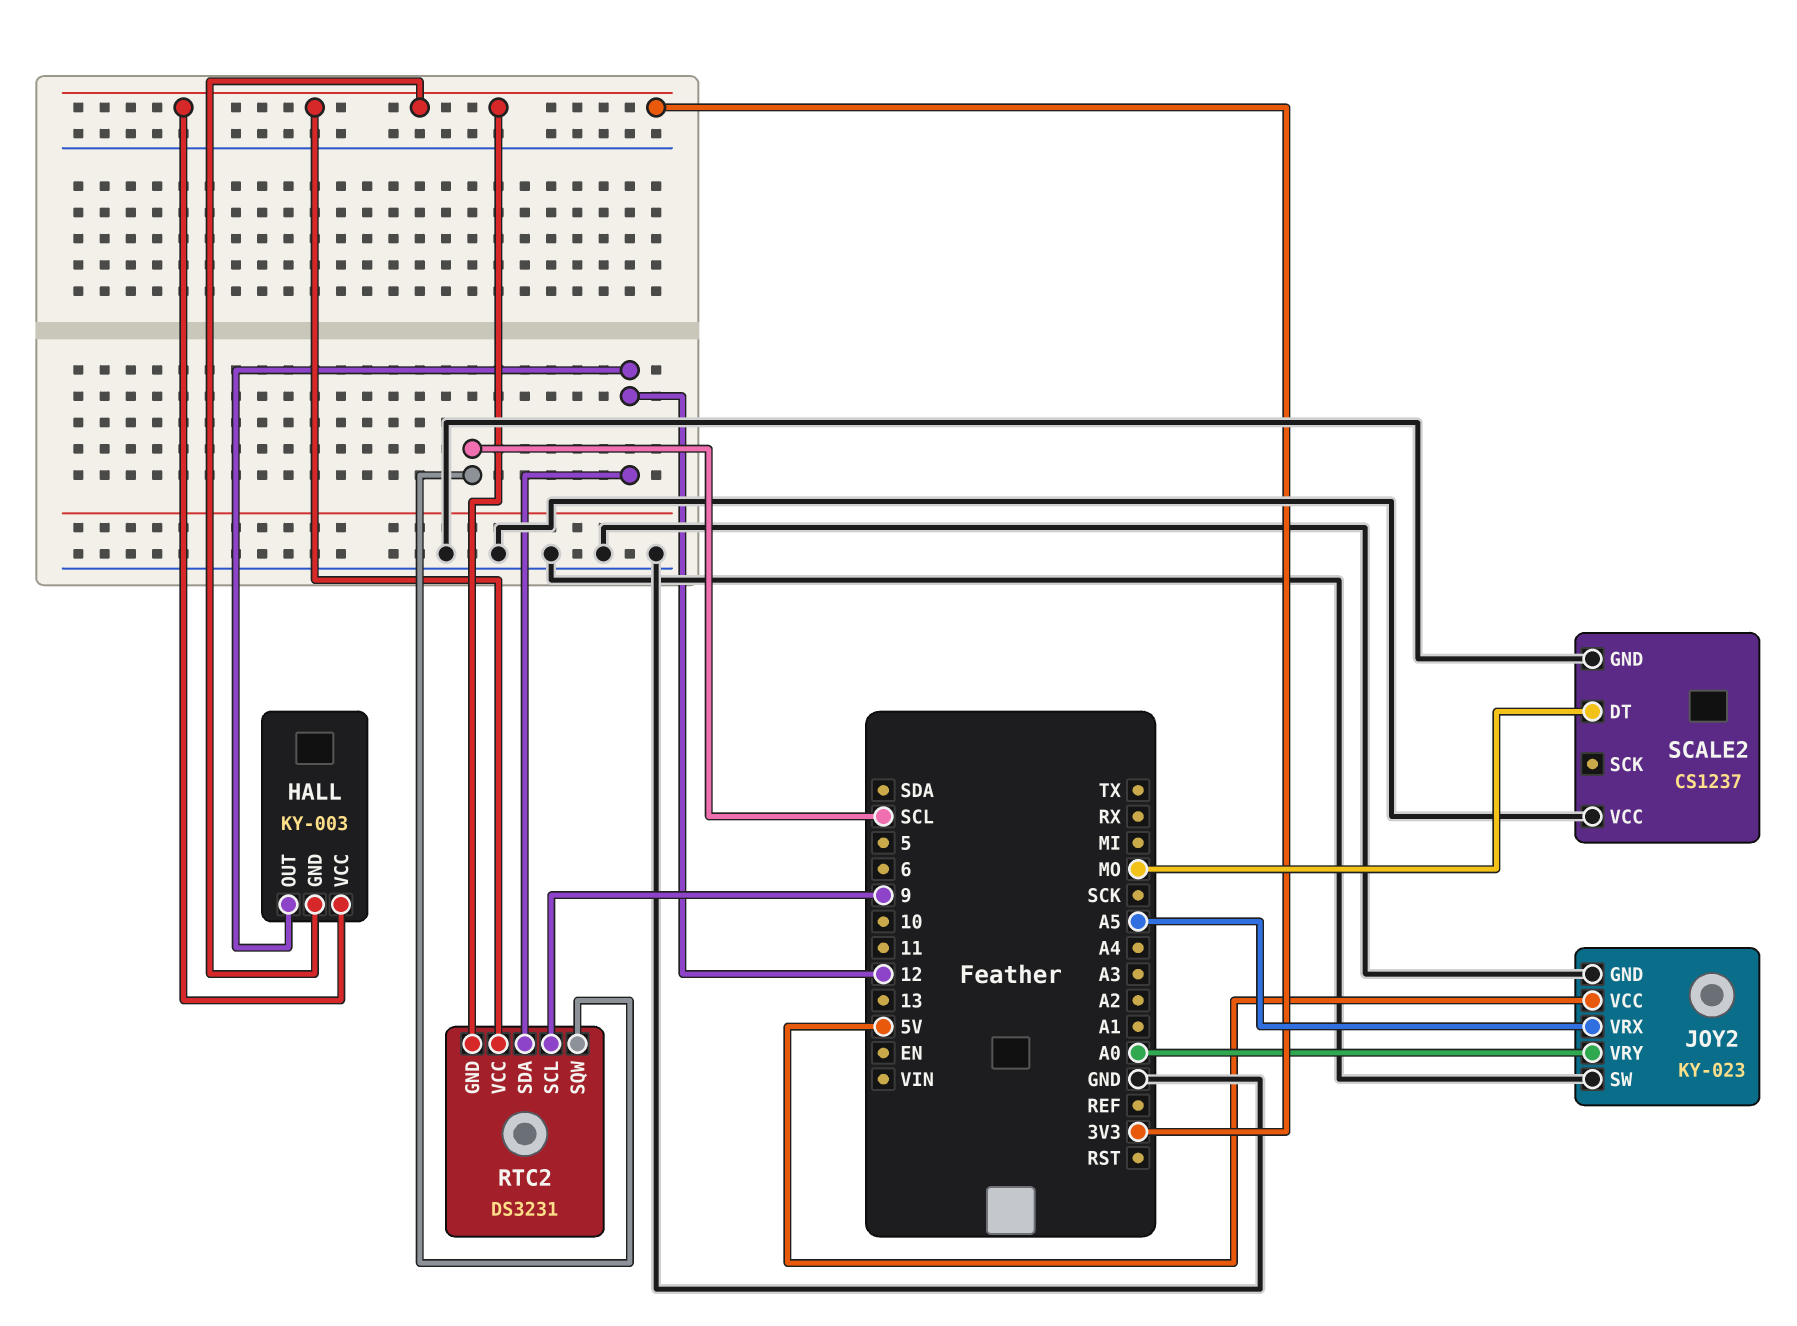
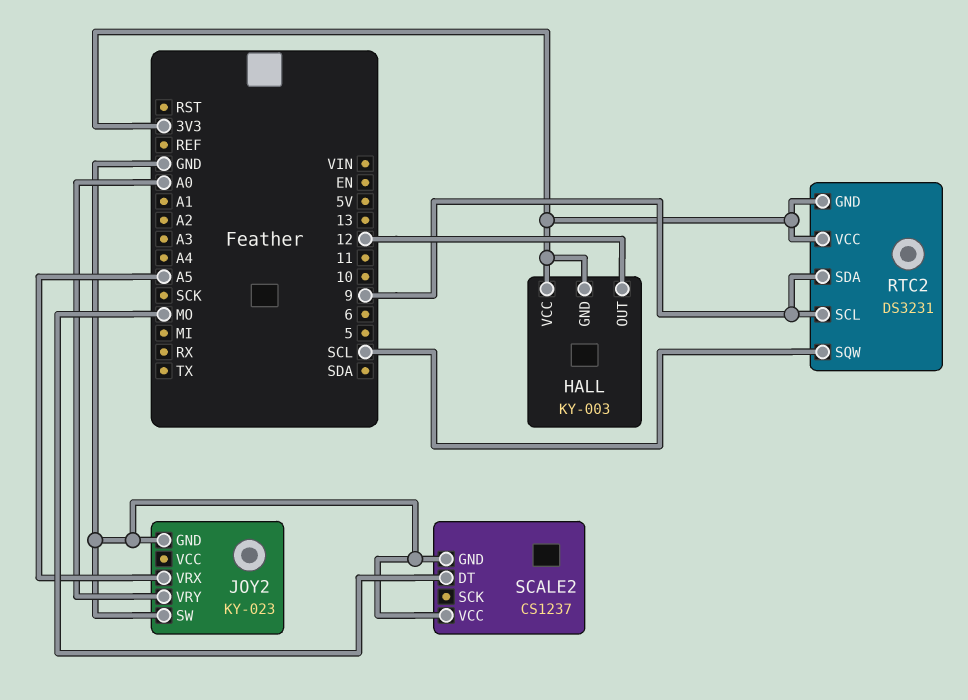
JOY2 pin VCC: 5V -> none
RTC2 pin SDA: 12 -> 9

